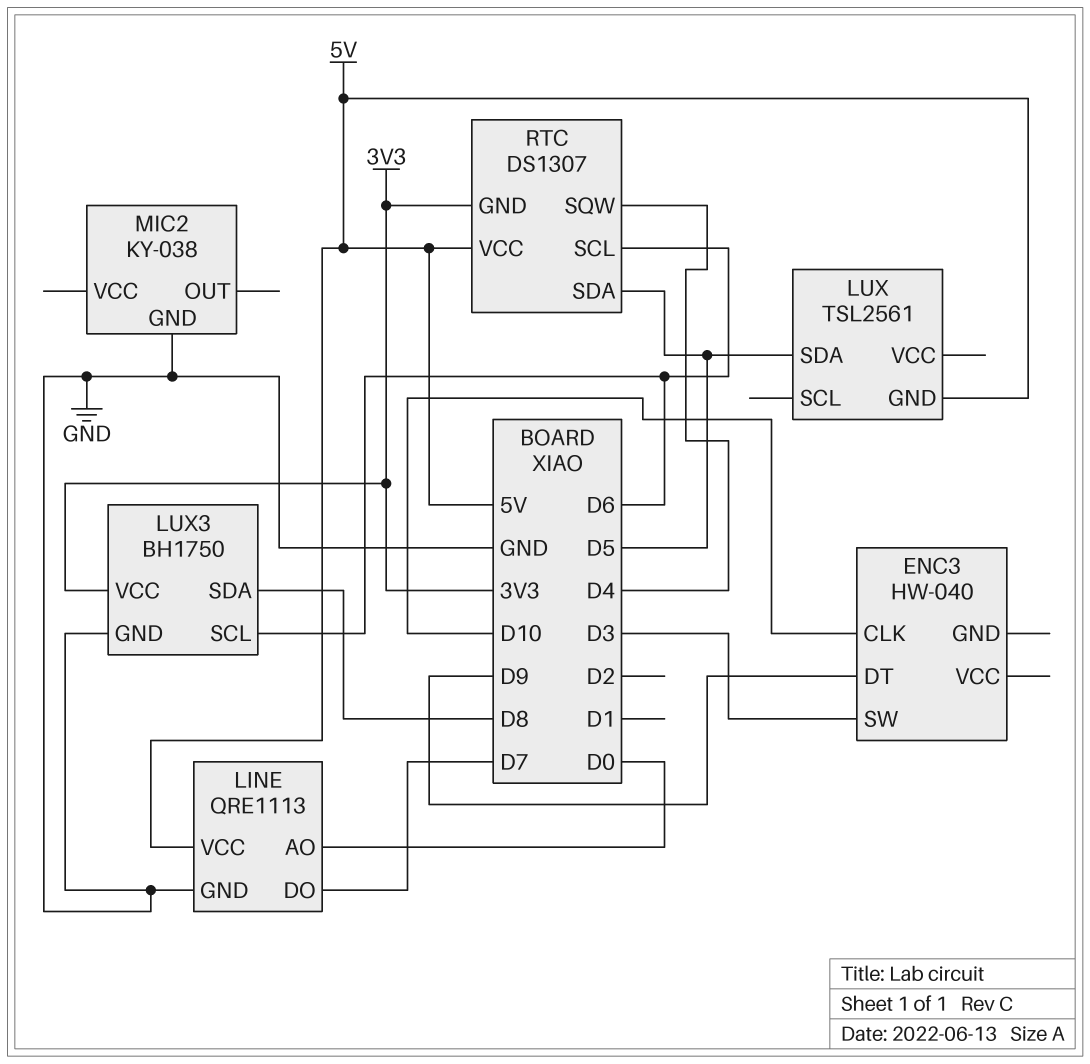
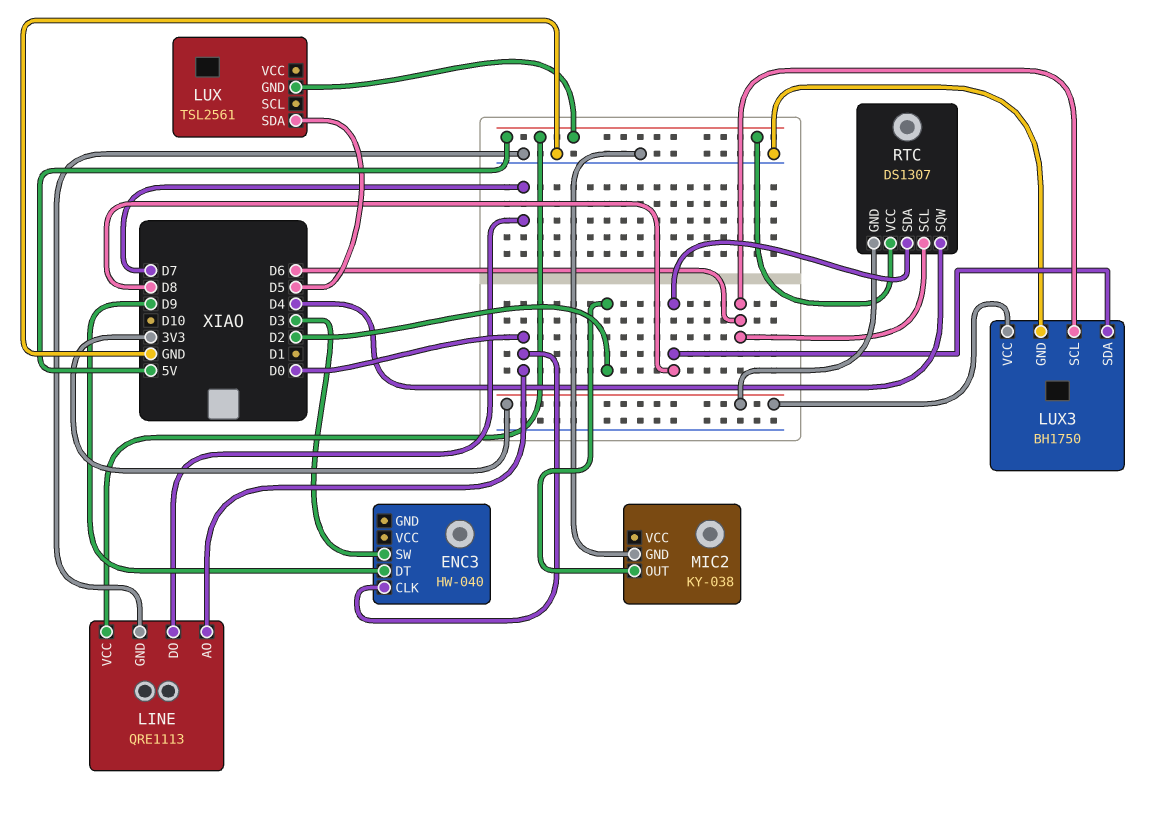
ENC3 pin CLK: D10 -> D0
MIC2 pin OUT: none -> D2
RTC pin SDA: D5 -> D8

